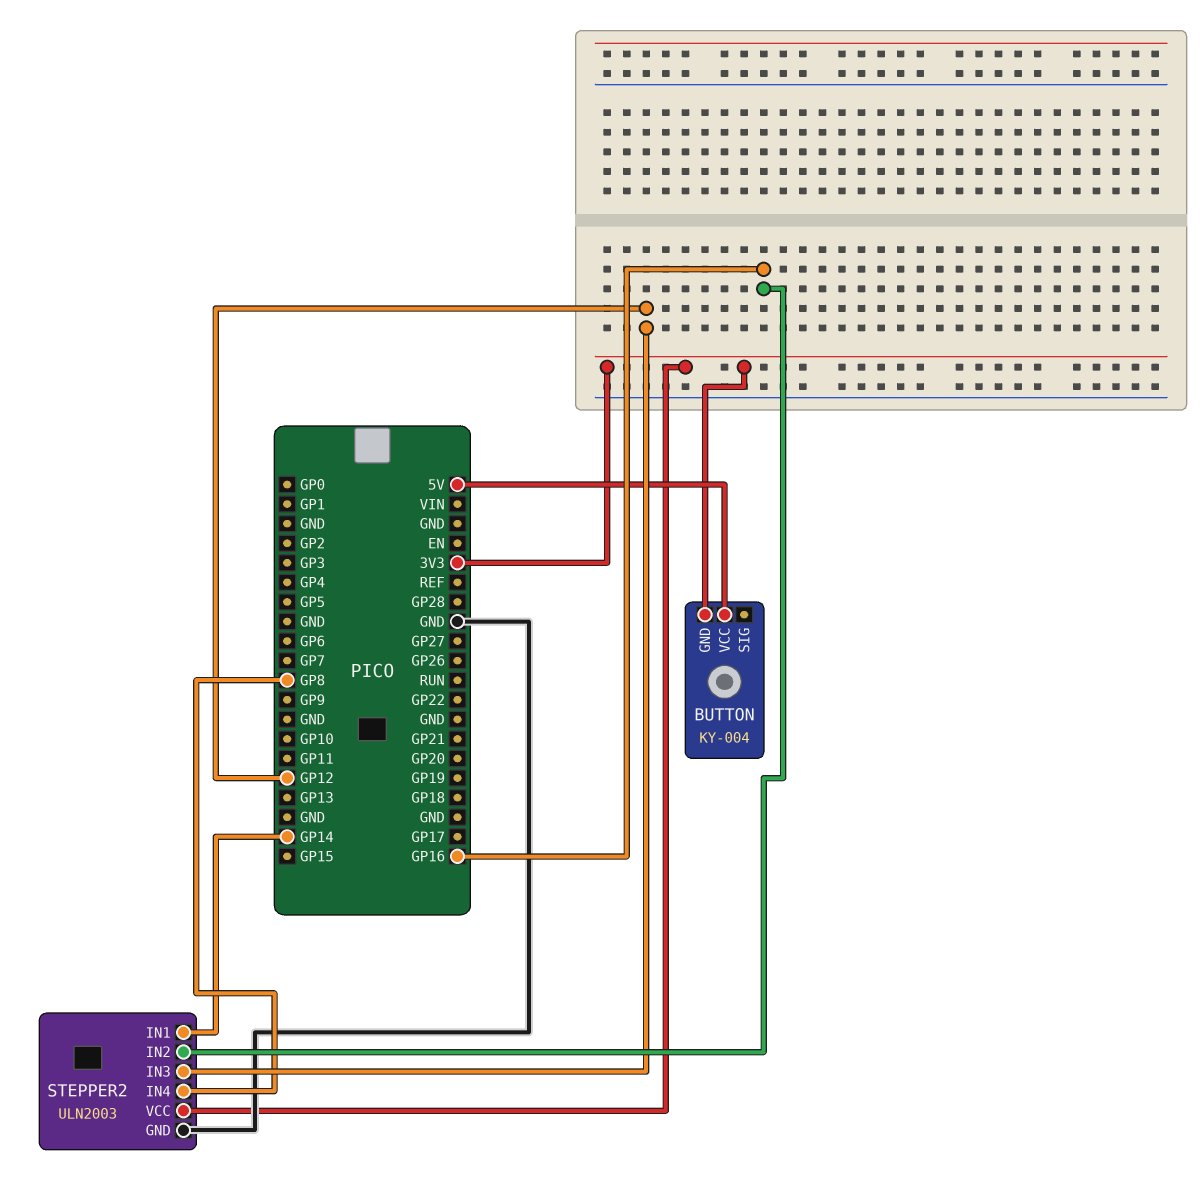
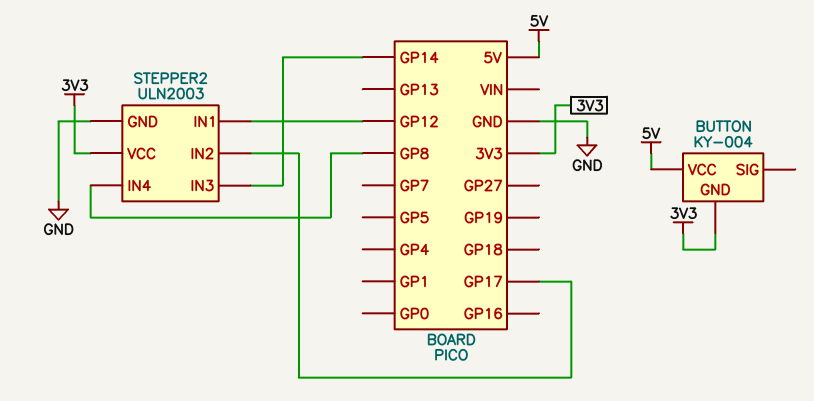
STEPPER2 pin IN1: GP14 -> GP12
STEPPER2 pin IN2: GP16 -> GP17
STEPPER2 pin IN3: GP12 -> GP14

